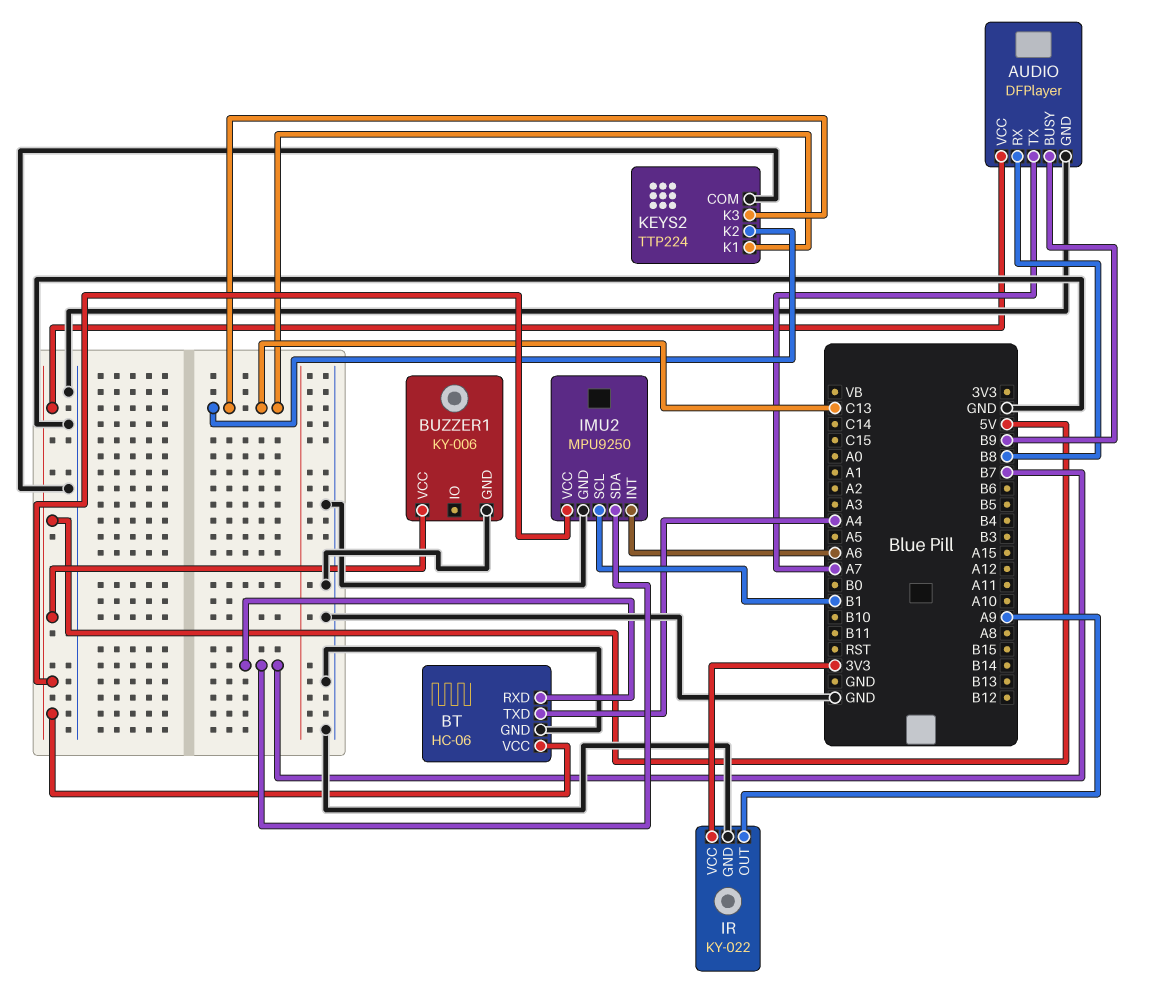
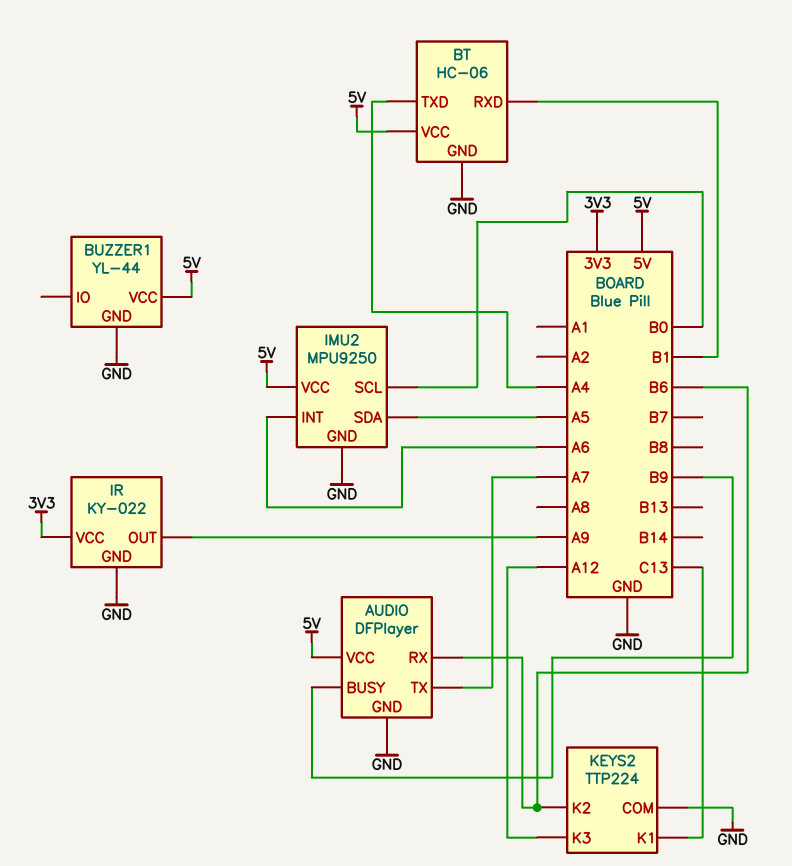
AUDIO pin RX: B8 -> B6
BT pin RXD: B7 -> B1
BUZZER1: KY-006 -> YL-44
IMU2 pin SCL: B1 -> B0
IMU2 pin SDA: B7 -> A5
KEYS2 pin K2: C13 -> B6
KEYS2 pin K3: C13 -> A12

